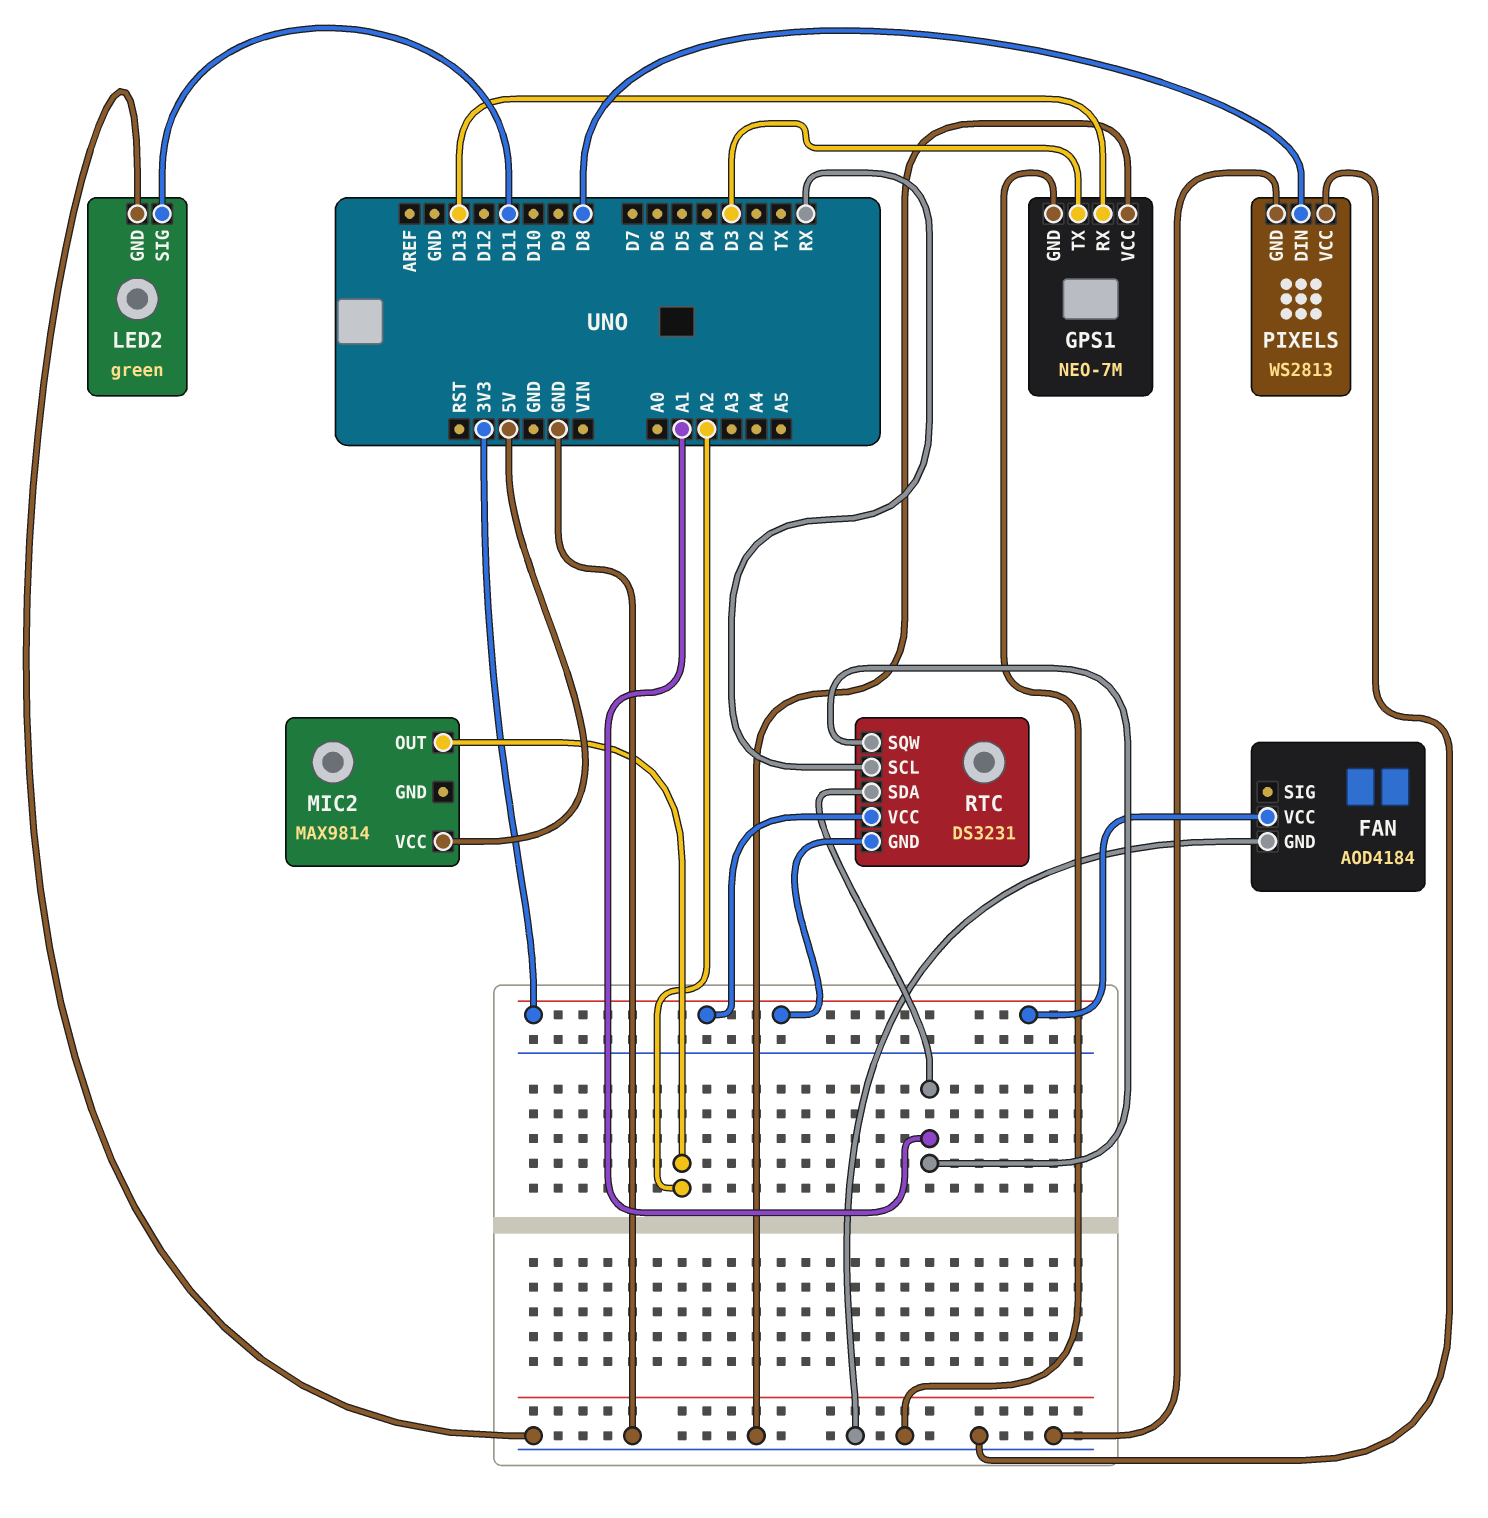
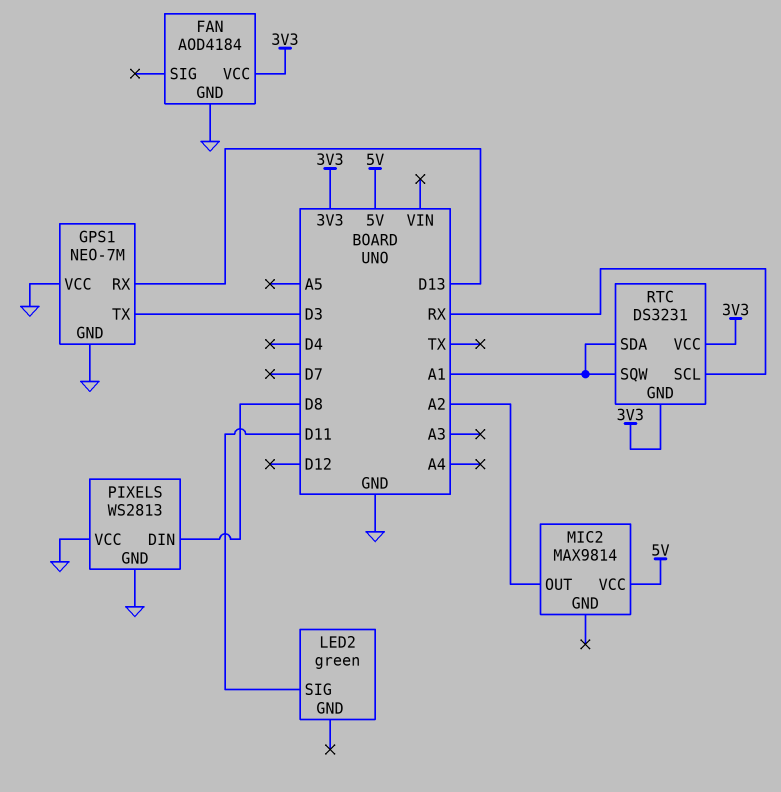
LED2 pin GND: GND -> none

